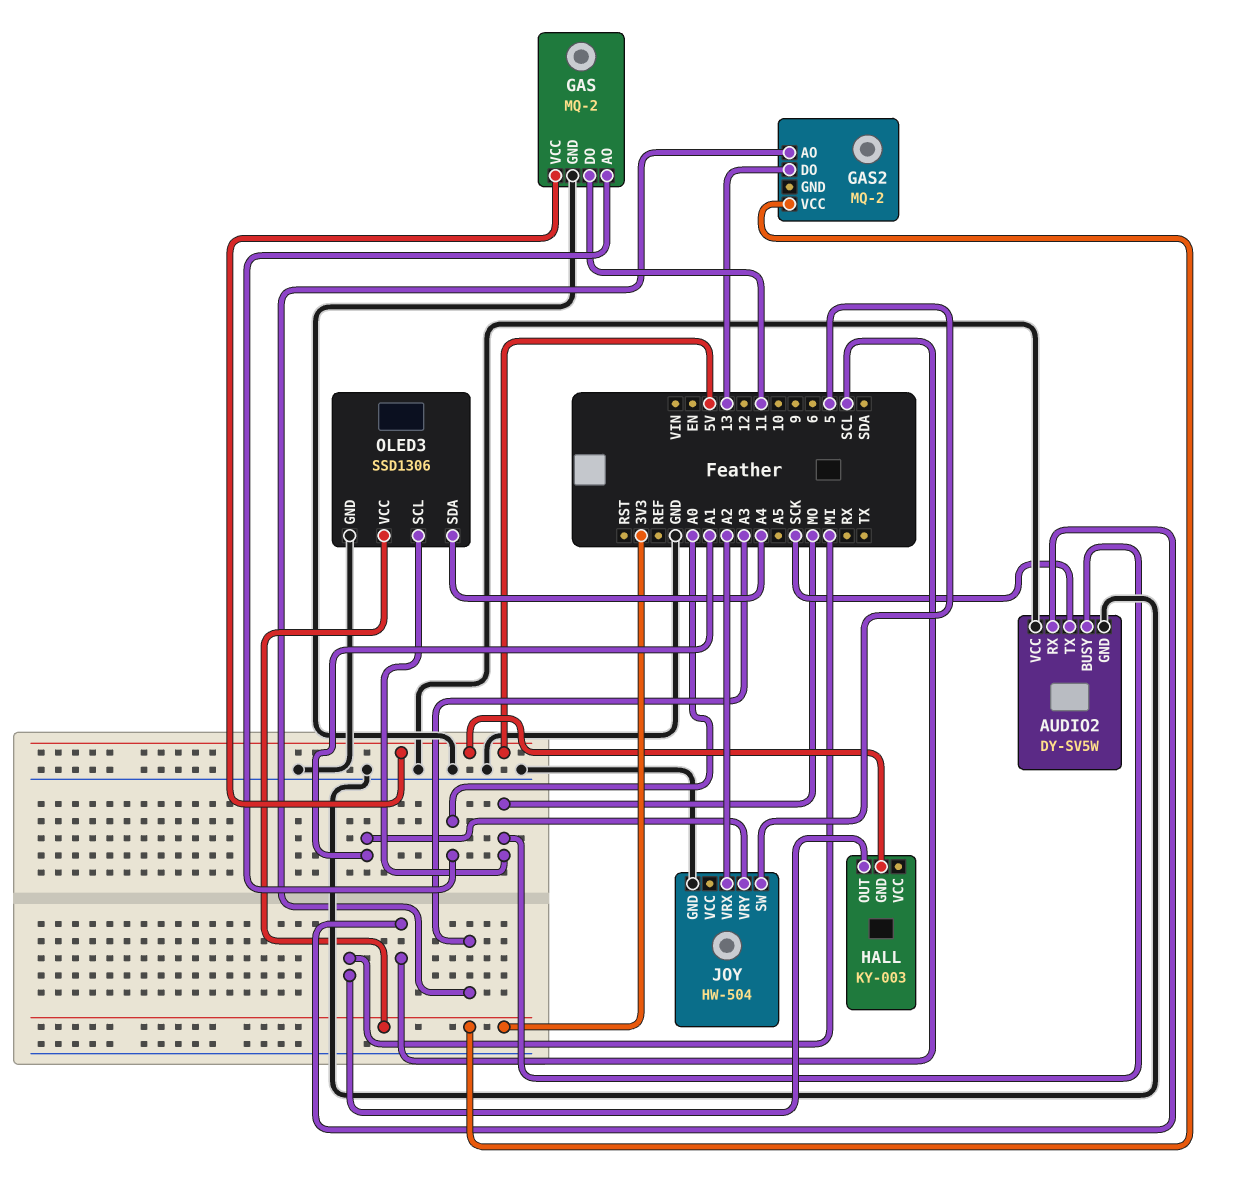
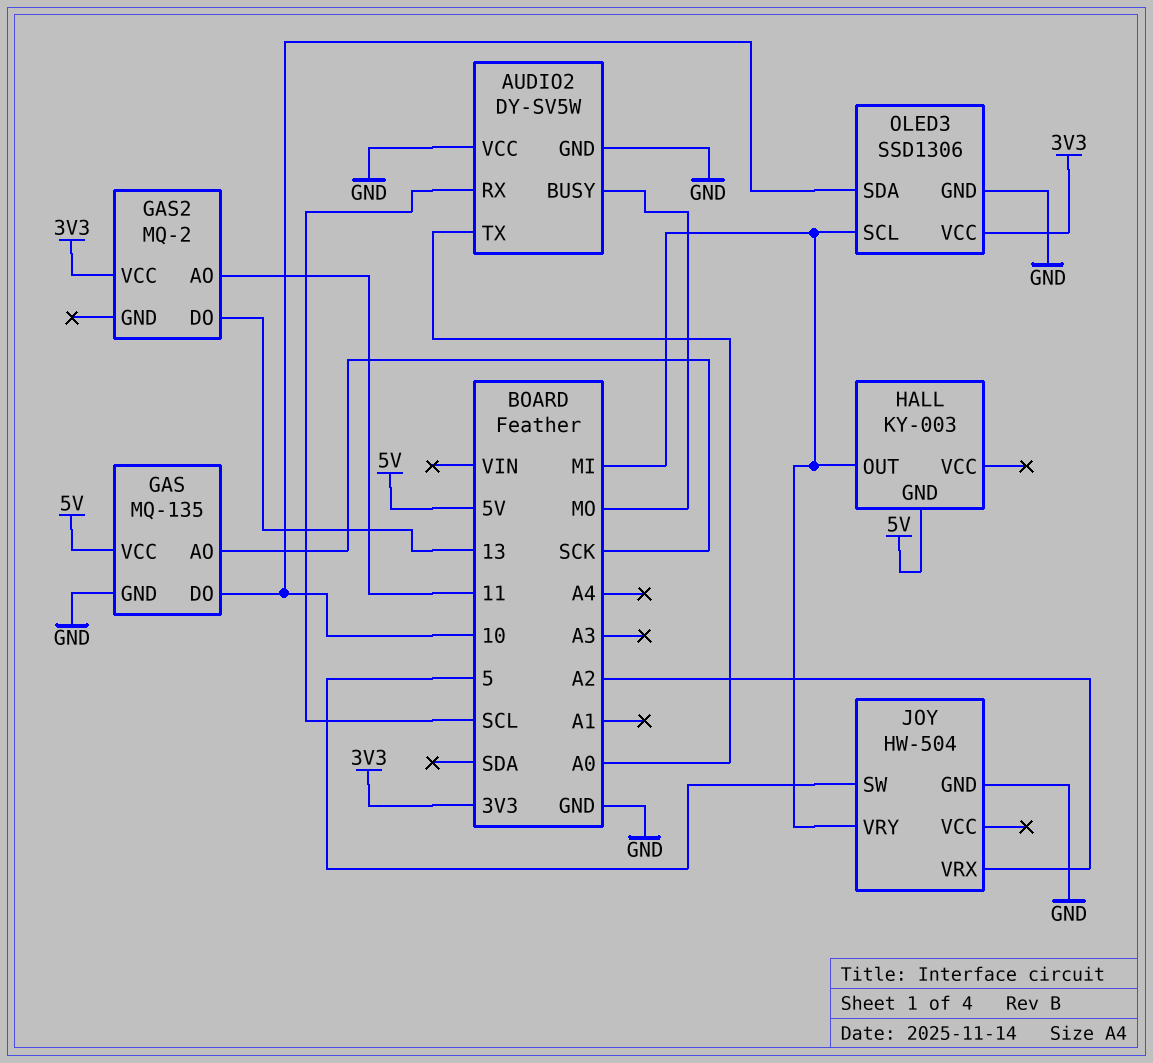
AUDIO2 pin TX: SCK -> A0
GAS: MQ-2 -> MQ-135
GAS pin AO: A0 -> SCK
GAS pin DO: 11 -> 10
GAS2 pin AO: A3 -> 11
JOY pin VRY: A1 -> MI
OLED3 pin SCL: MO -> MI
OLED3 pin SDA: A4 -> 10

